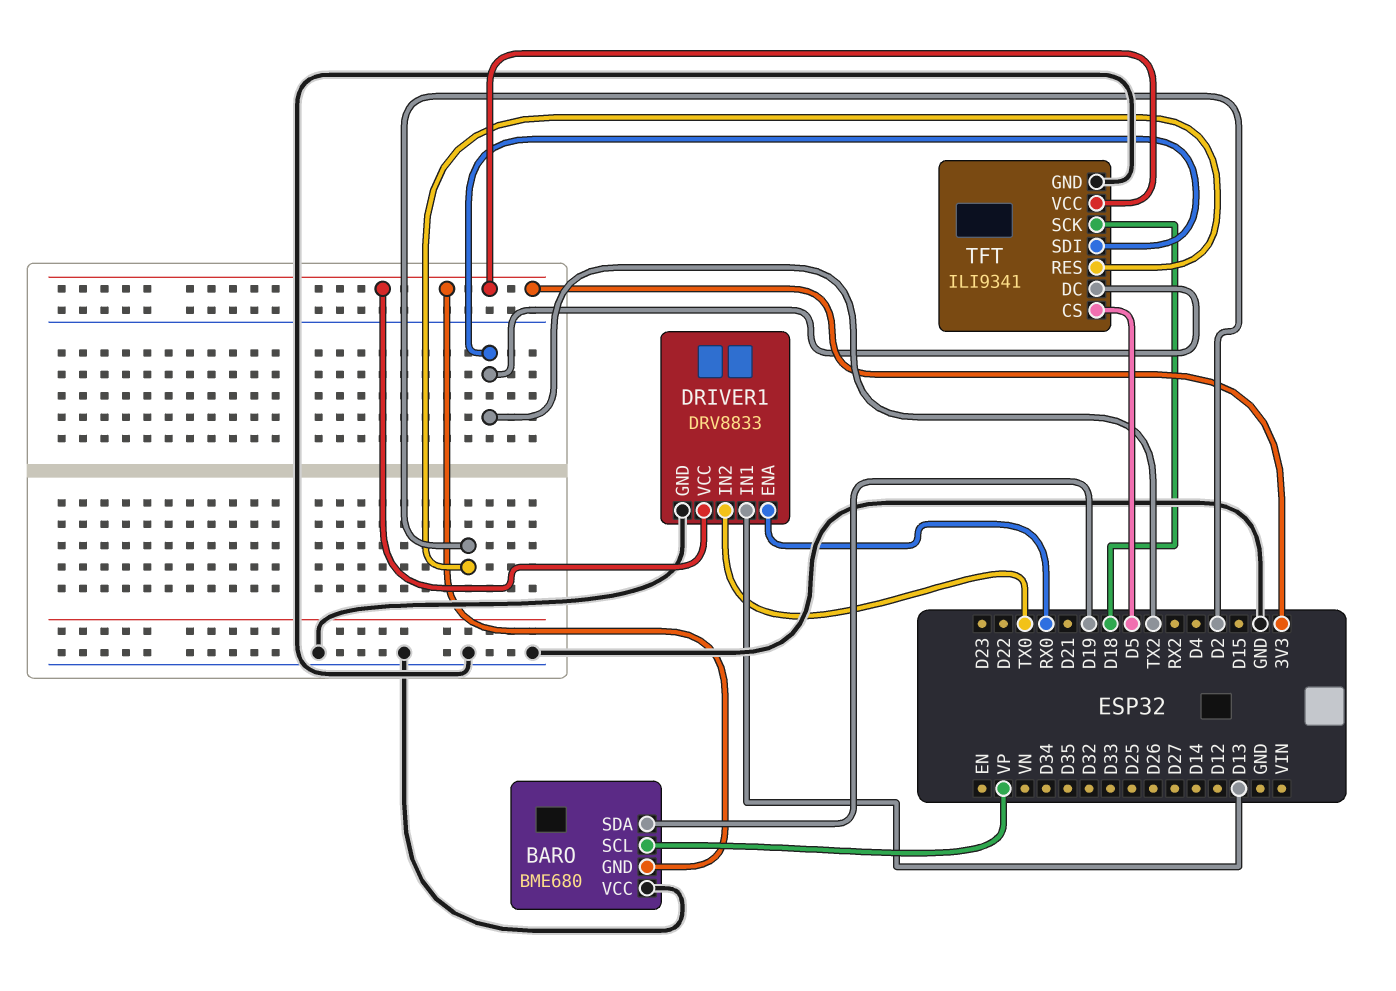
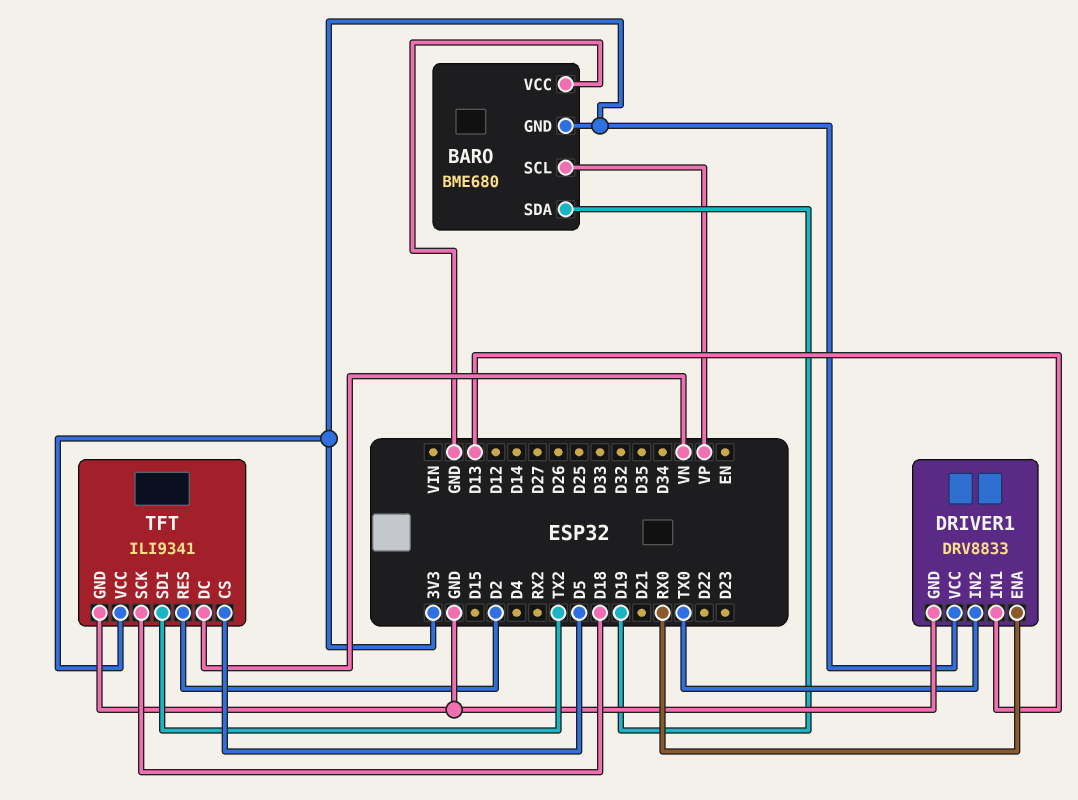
TFT pin DC: TX2 -> VN

